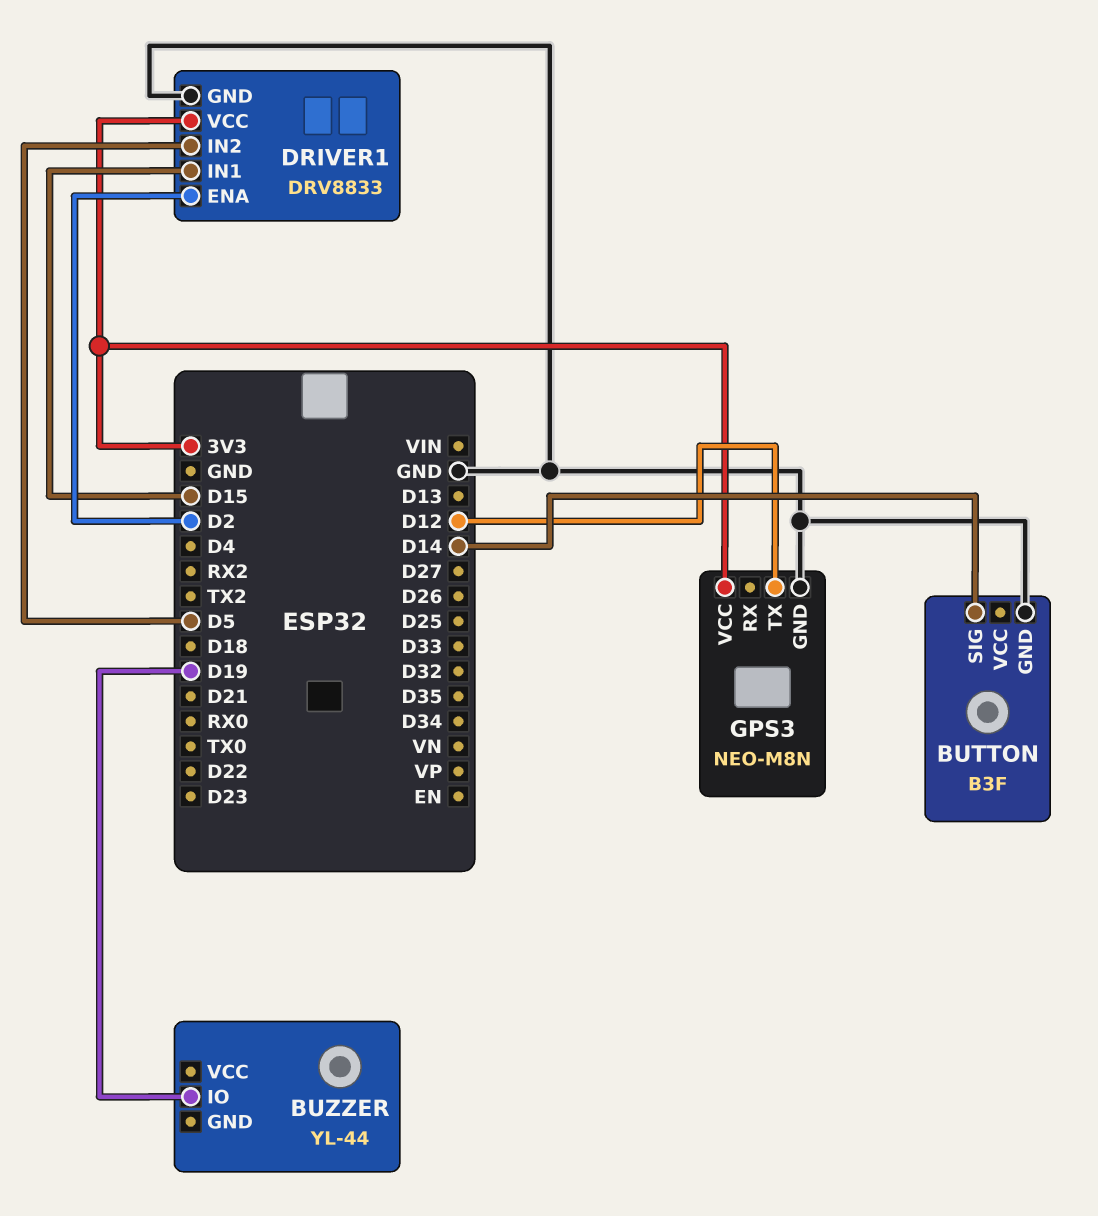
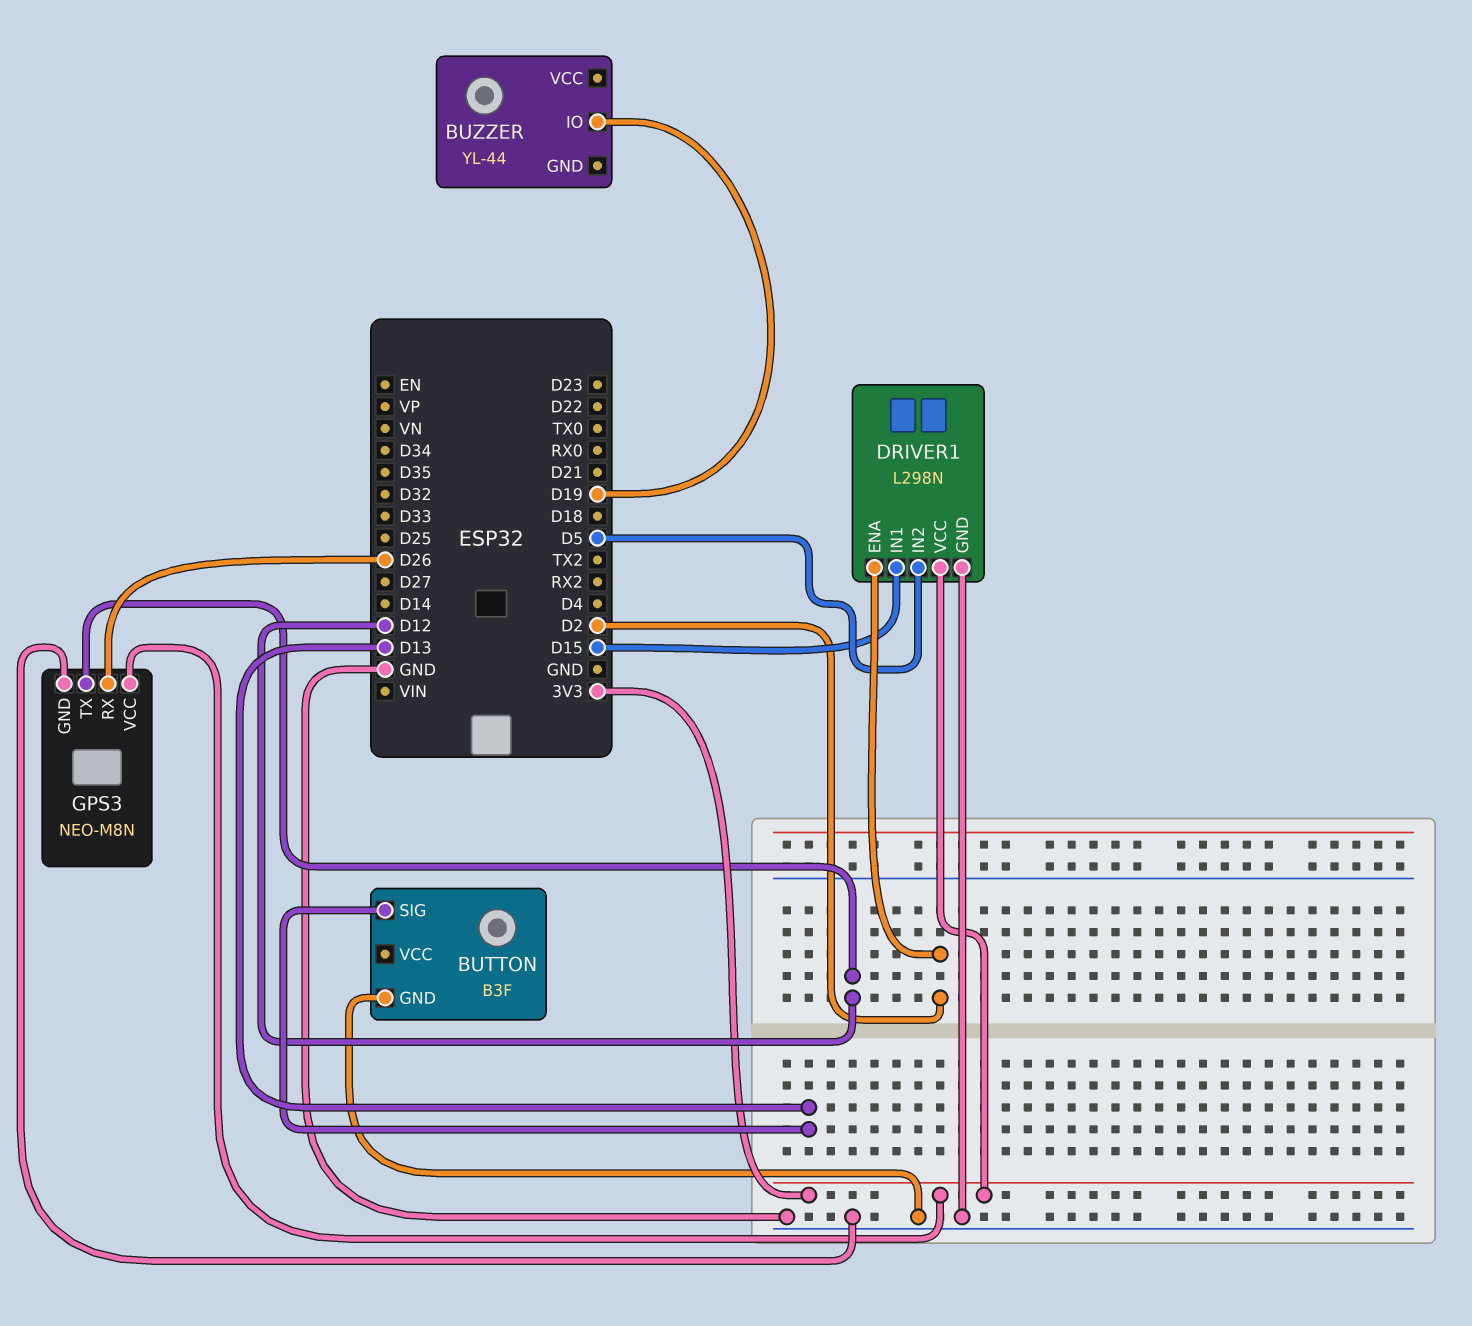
BUTTON pin SIG: D14 -> D13
DRIVER1: DRV8833 -> L298N
GPS3 pin RX: none -> D26

